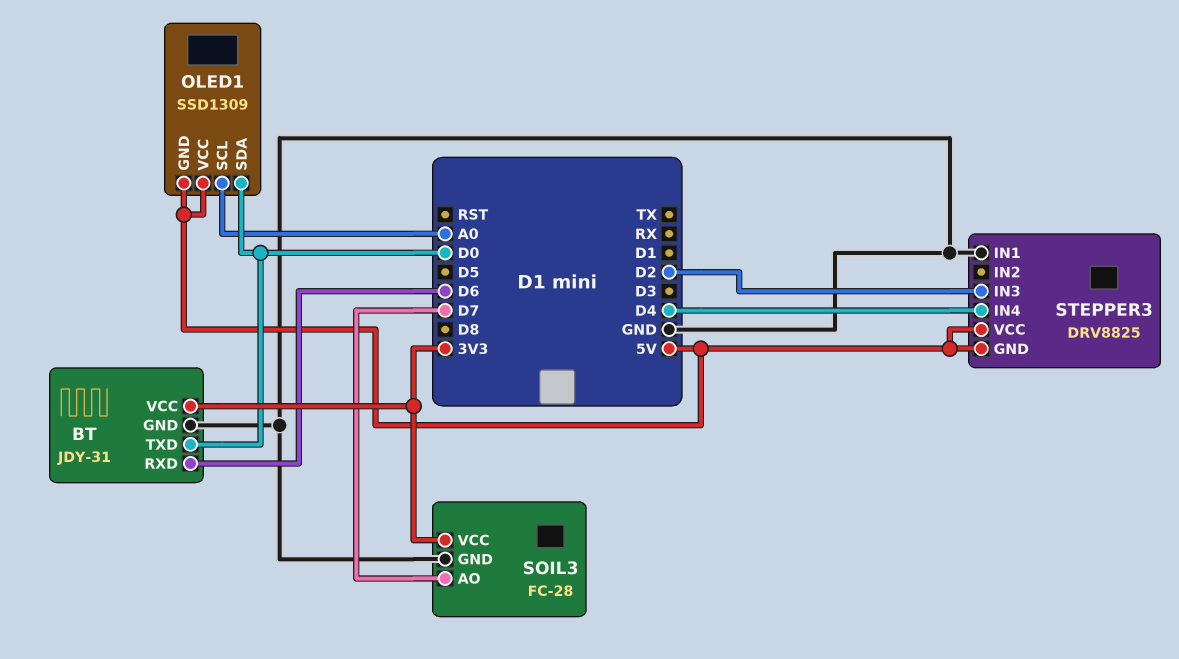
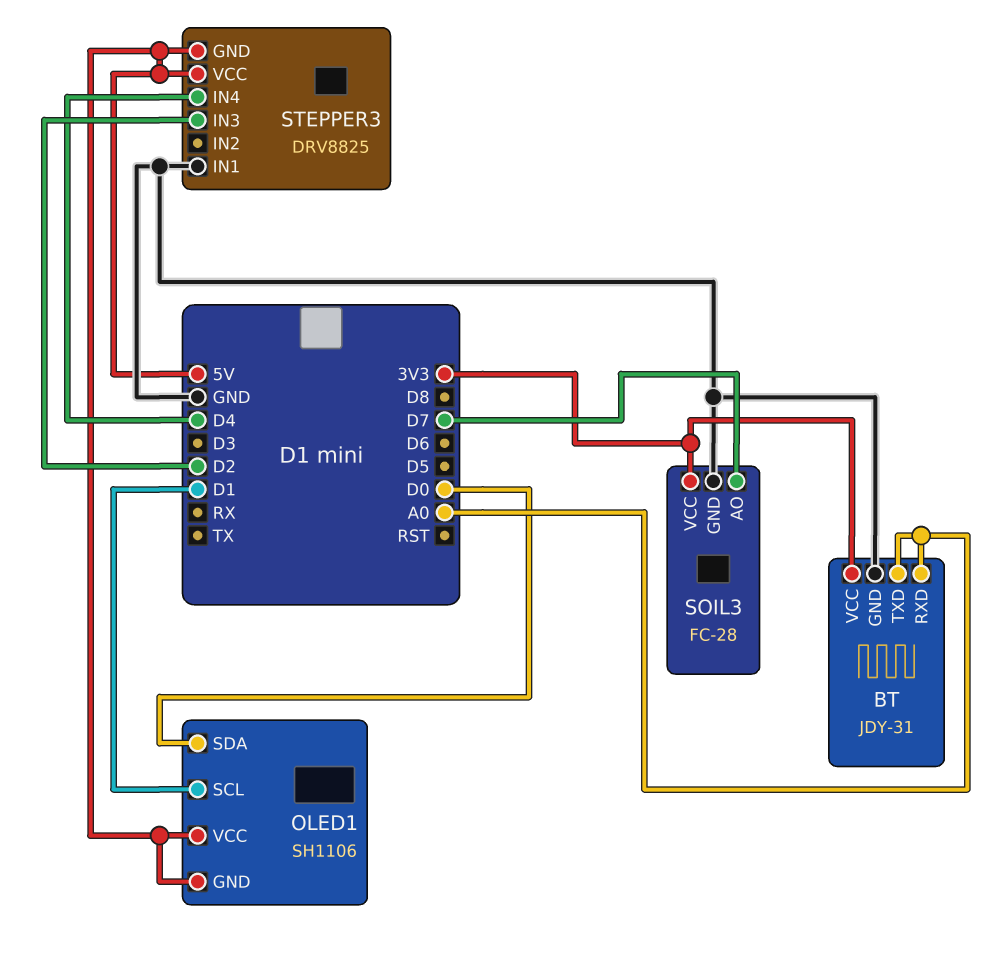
BT pin RXD: D6 -> A0
BT pin TXD: D0 -> A0
OLED1: SSD1309 -> SH1106
OLED1 pin SCL: A0 -> D1

